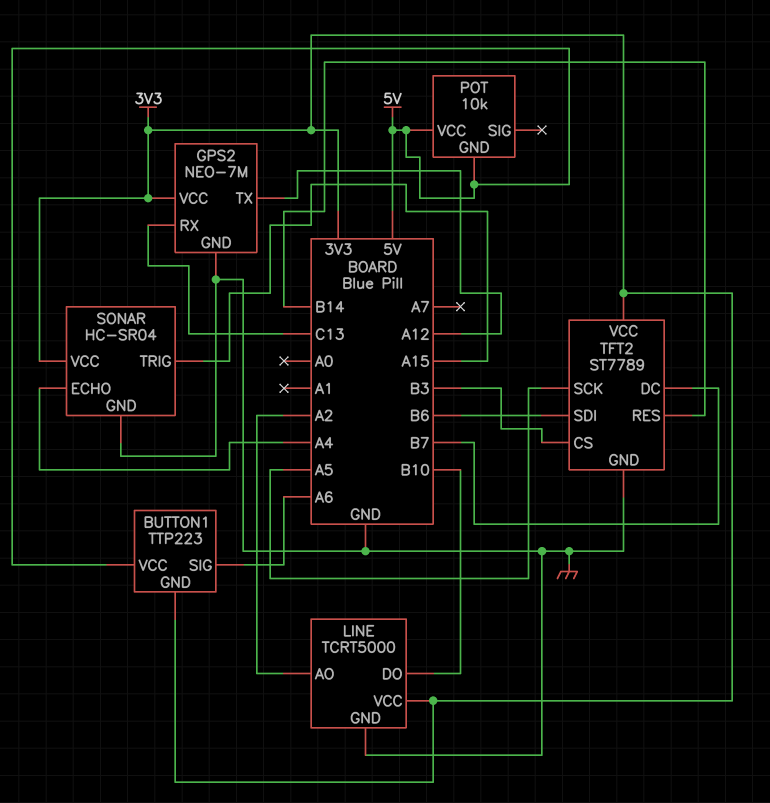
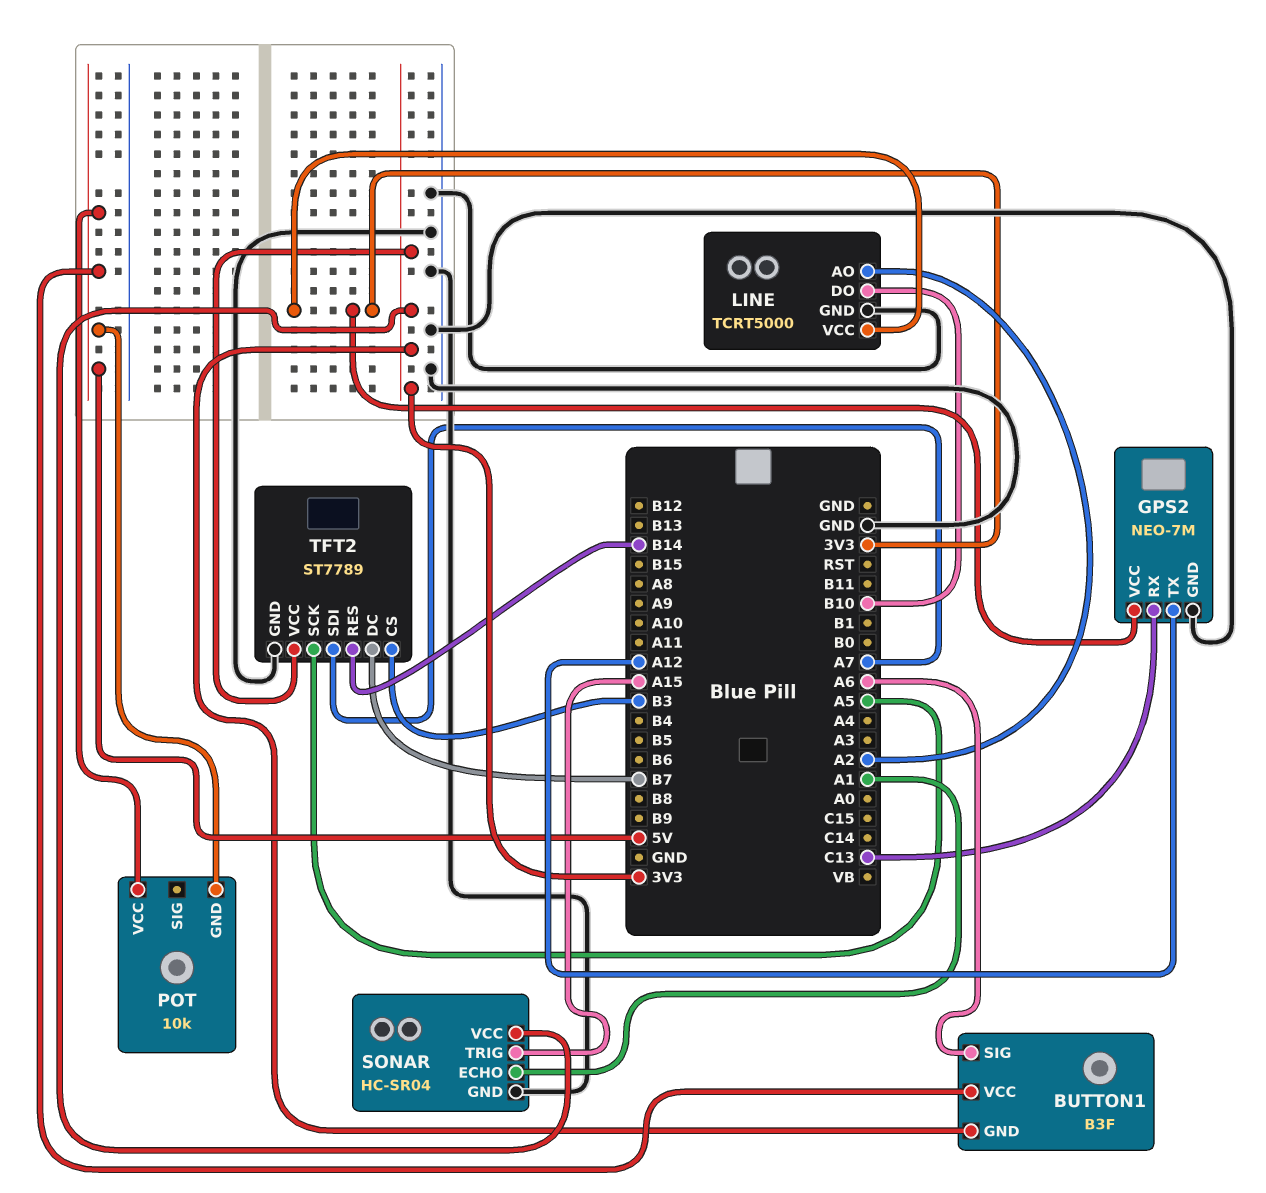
BUTTON1: TTP223 -> B3F
SONAR pin ECHO: A4 -> A1
TFT2 pin SDI: B6 -> A7

